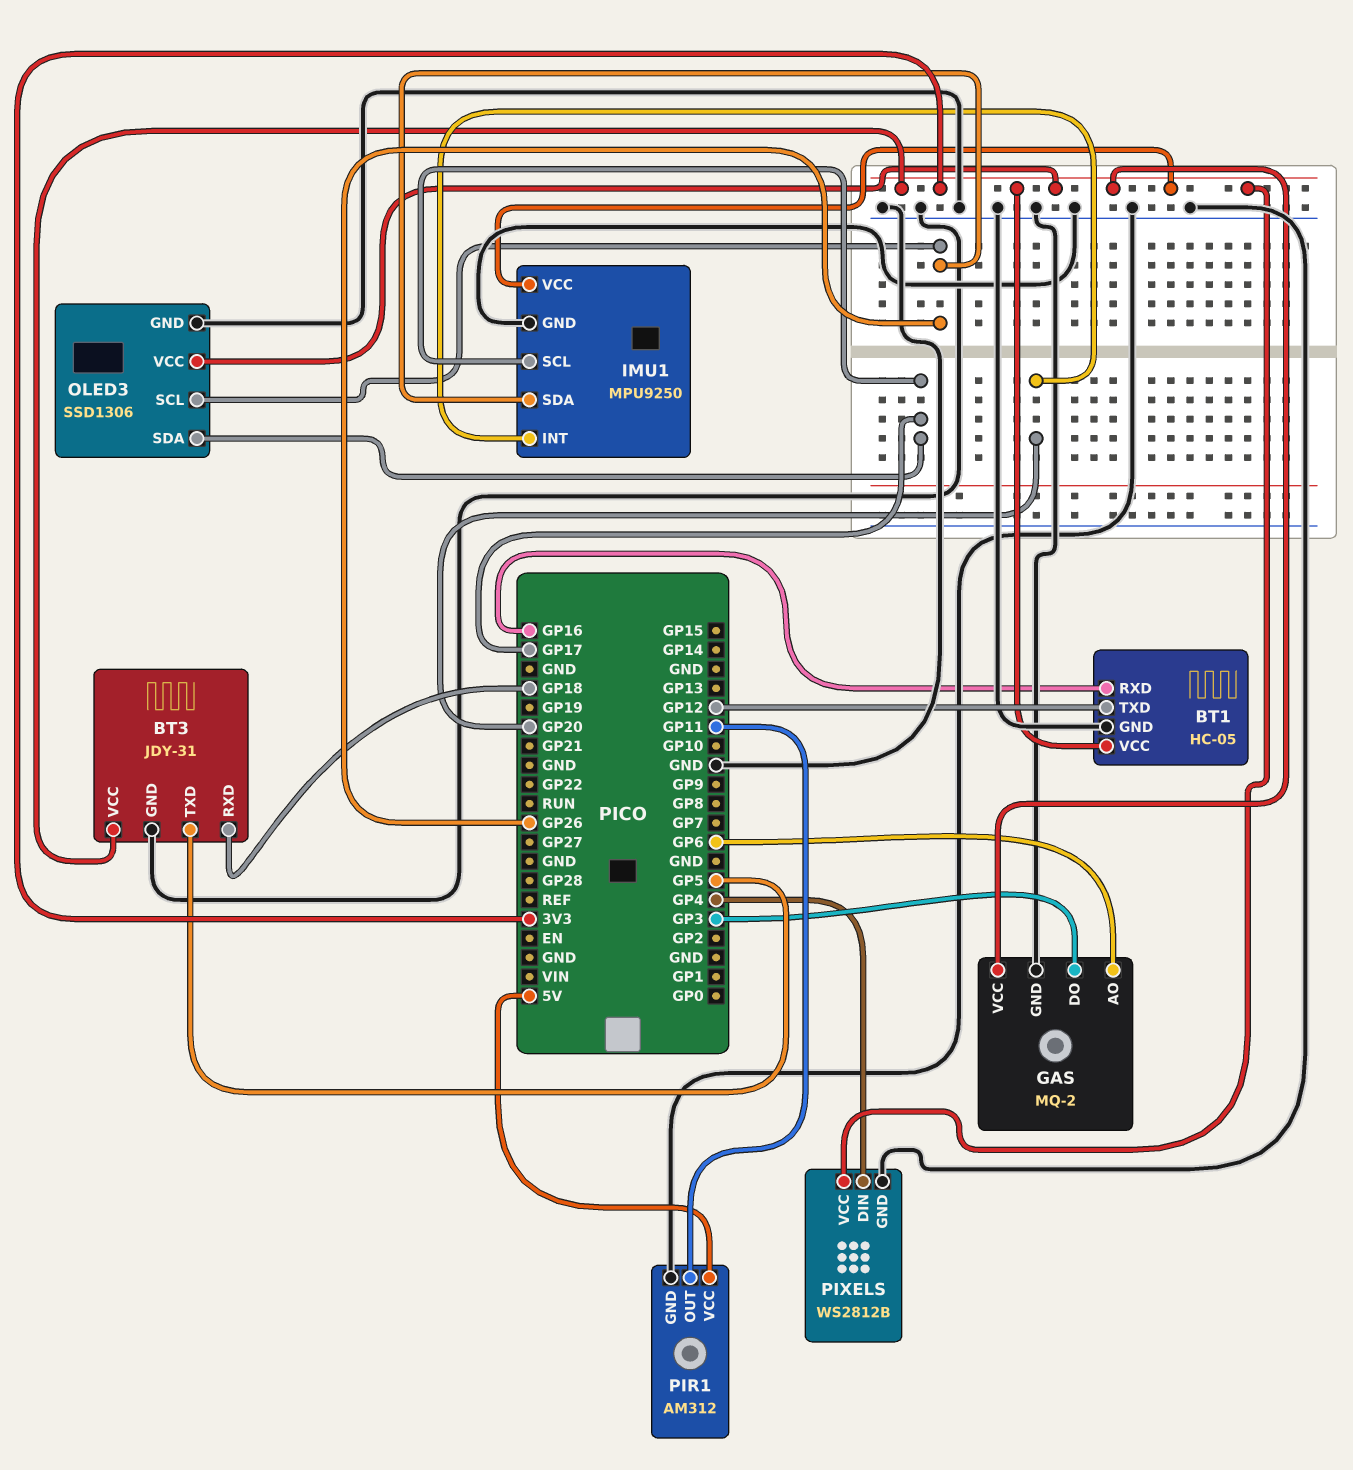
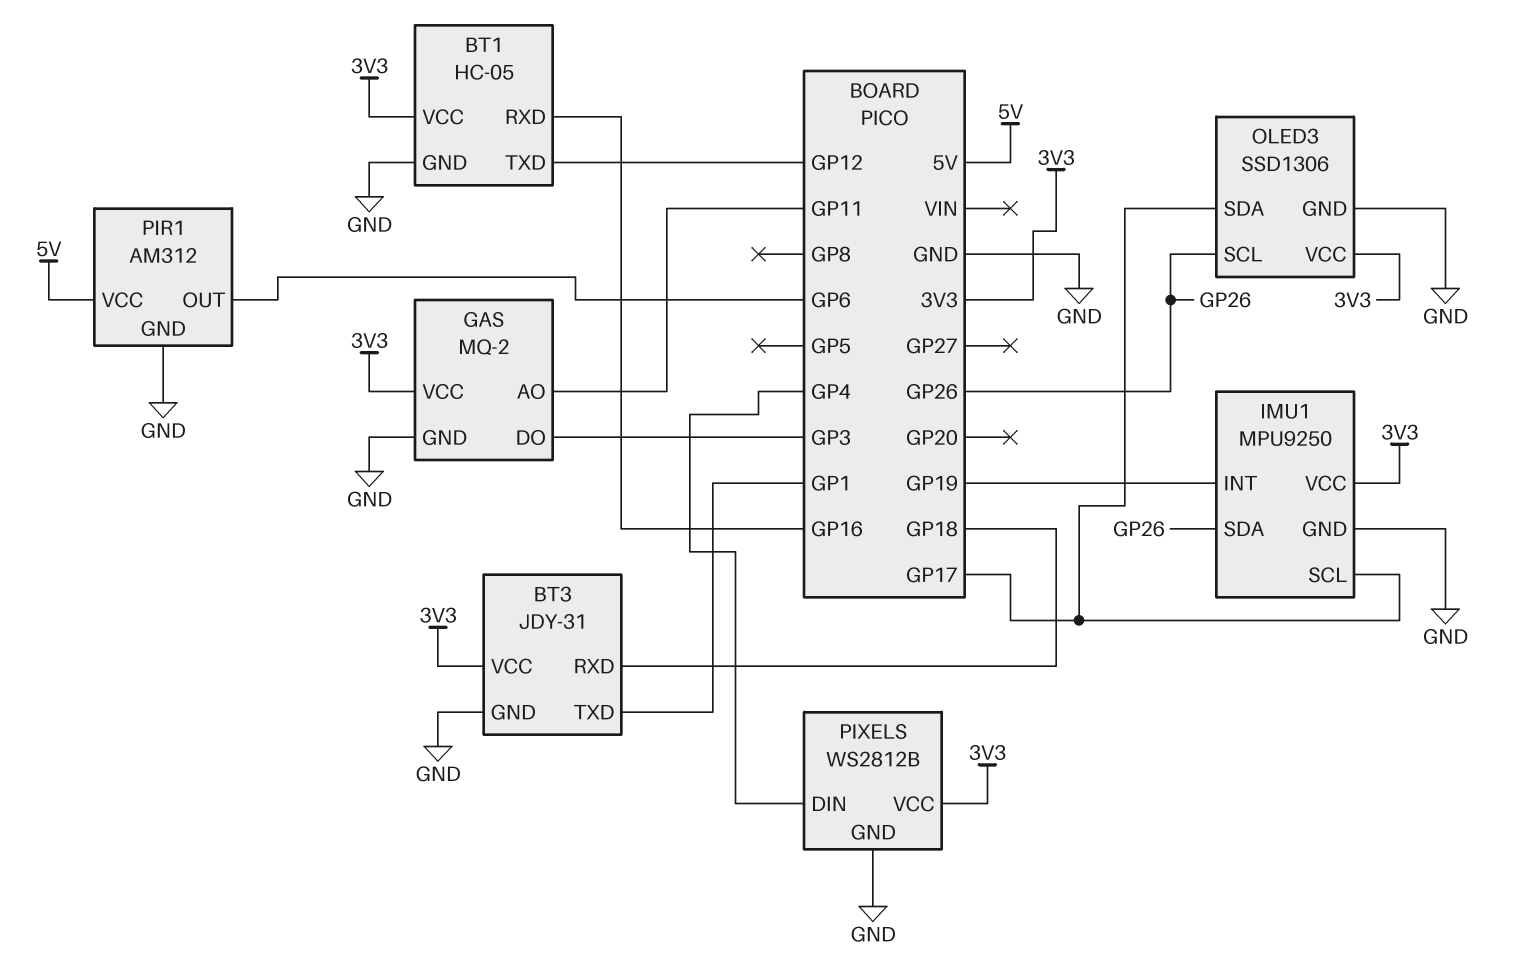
BT3 pin TXD: GP5 -> GP1
GAS pin AO: GP6 -> GP11
IMU1 pin INT: GP20 -> GP19
PIR1 pin OUT: GP11 -> GP6

